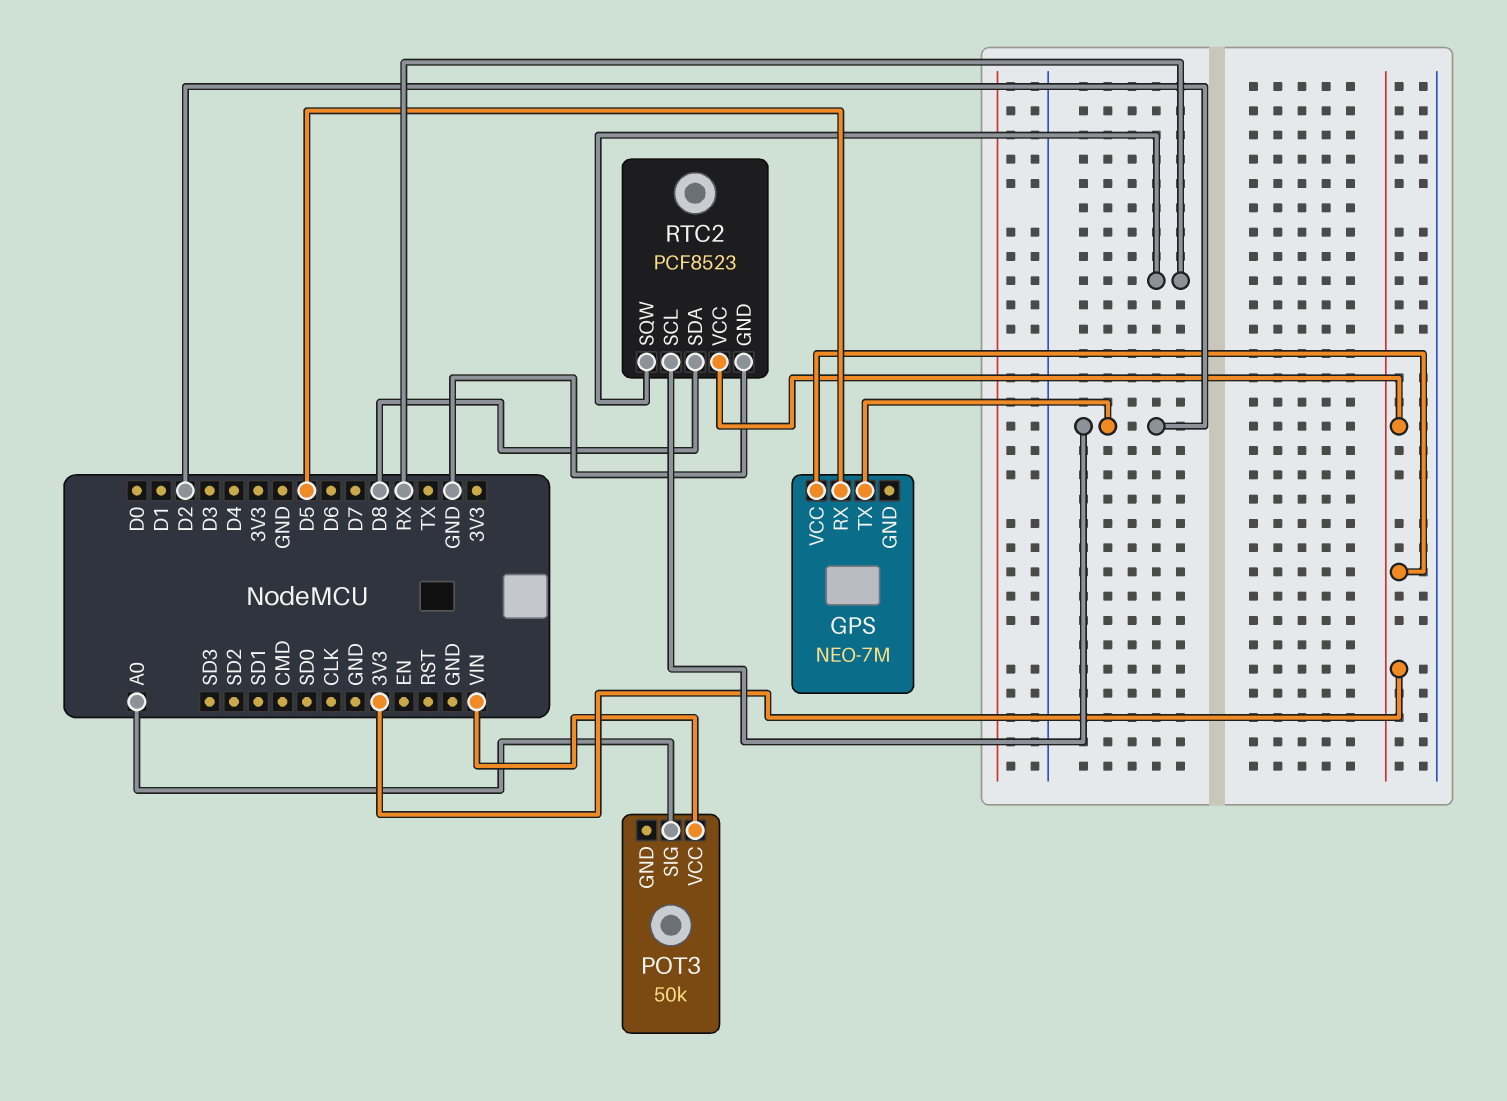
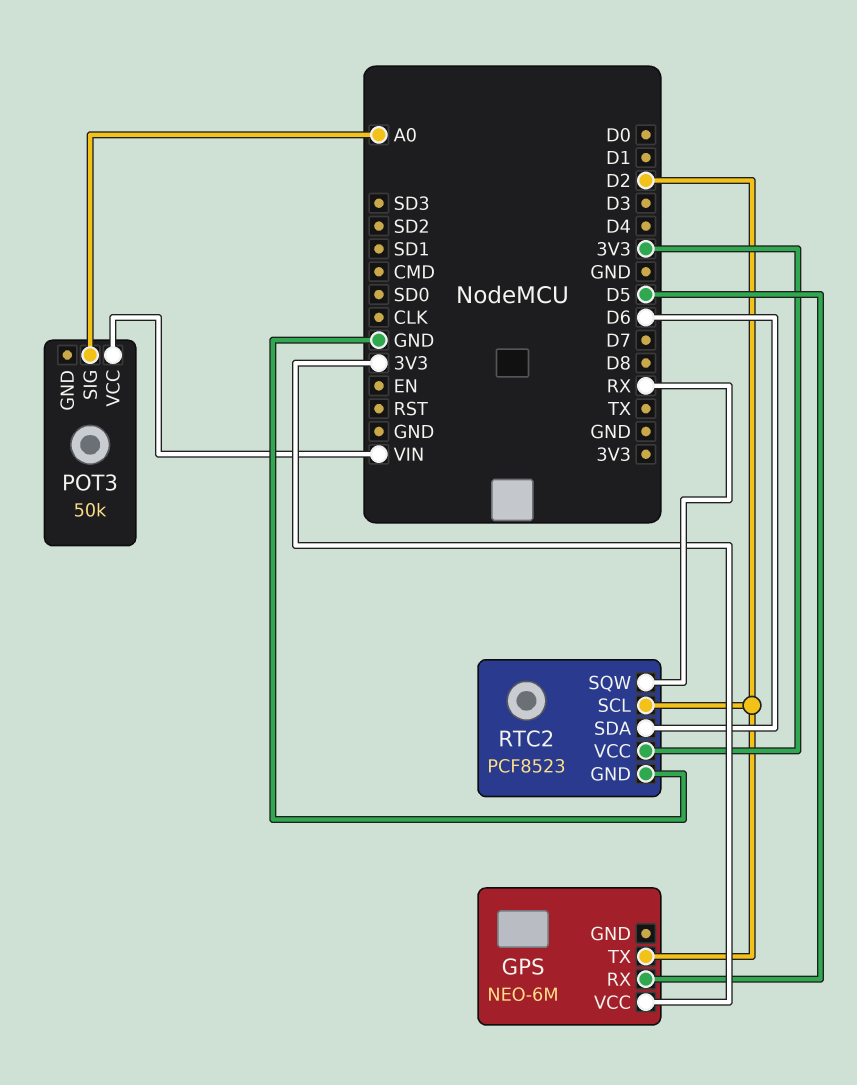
GPS: NEO-7M -> NEO-6M
RTC2 pin SDA: D8 -> D6

